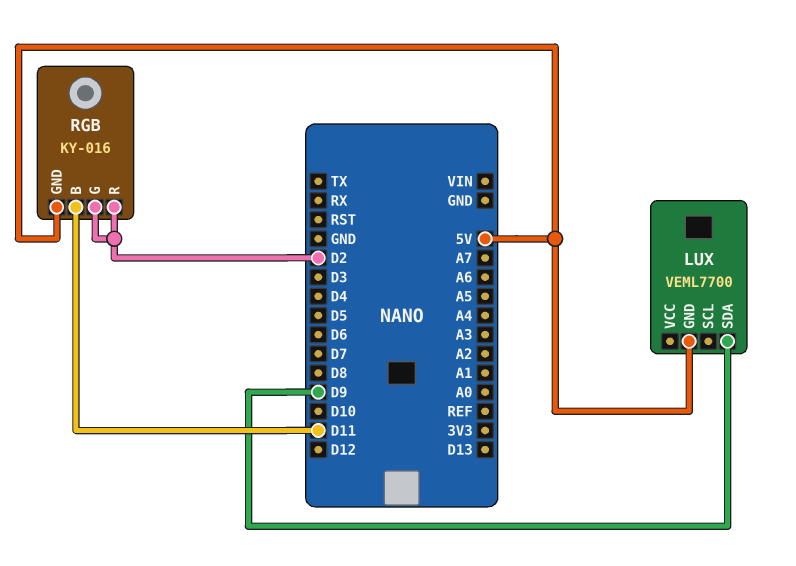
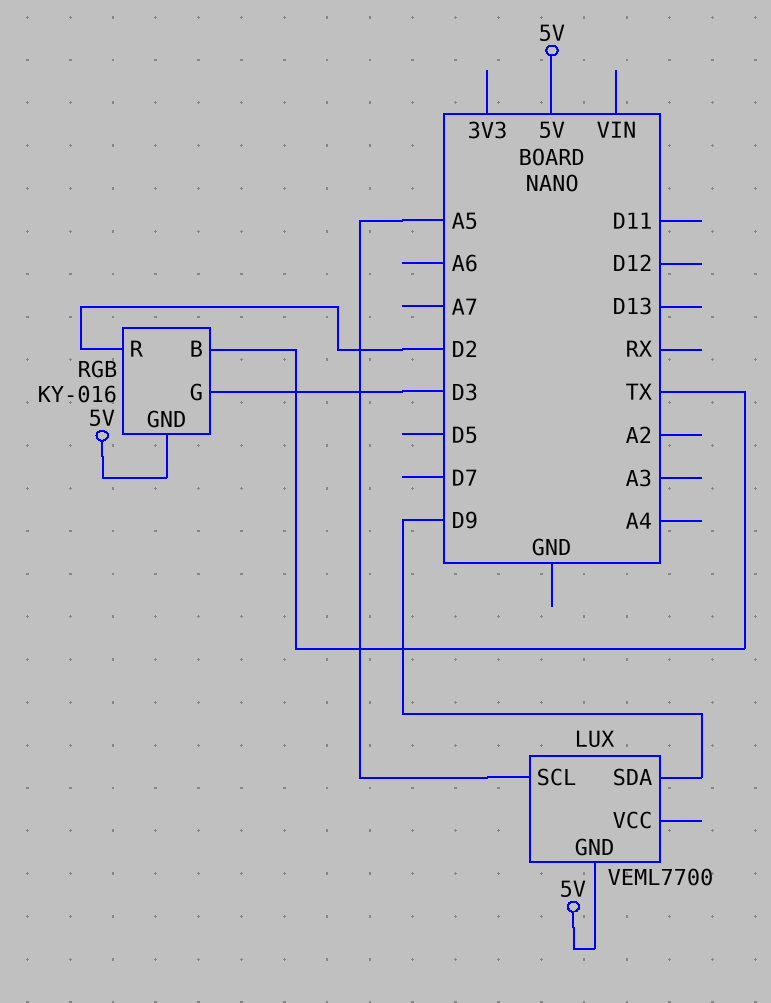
LUX pin SCL: none -> A5
RGB pin B: D11 -> TX
RGB pin G: D2 -> D3

